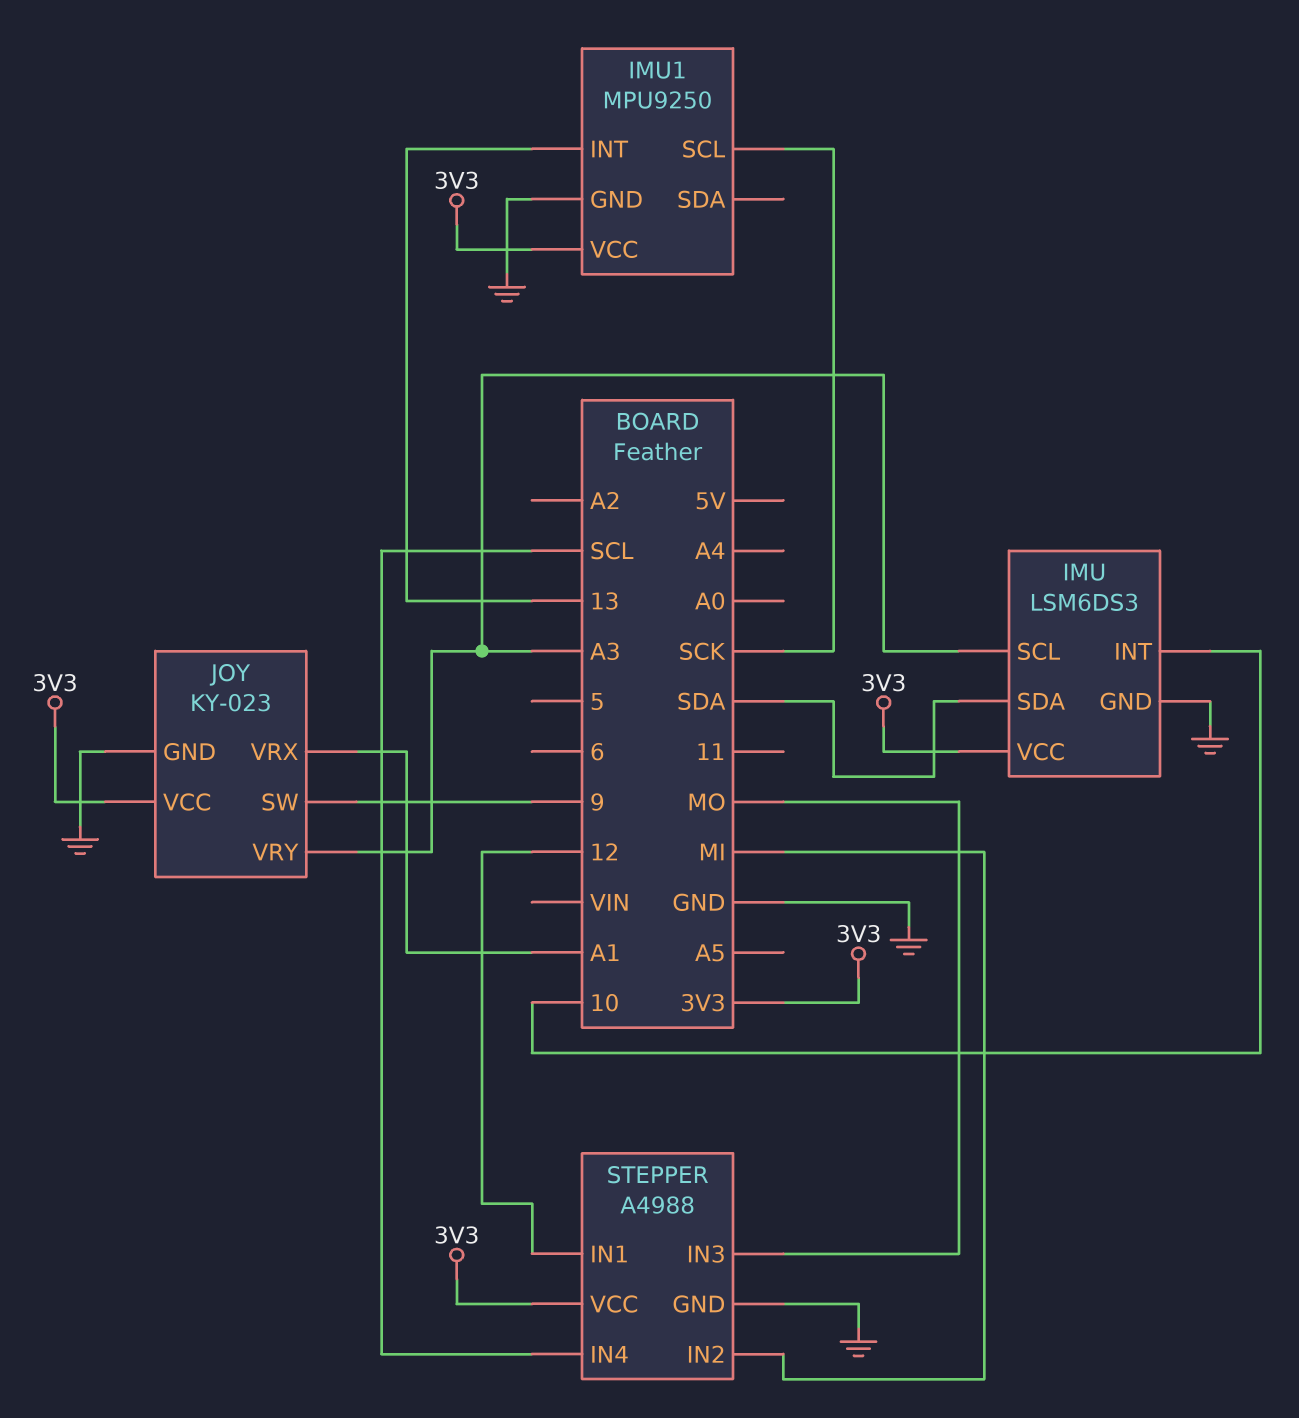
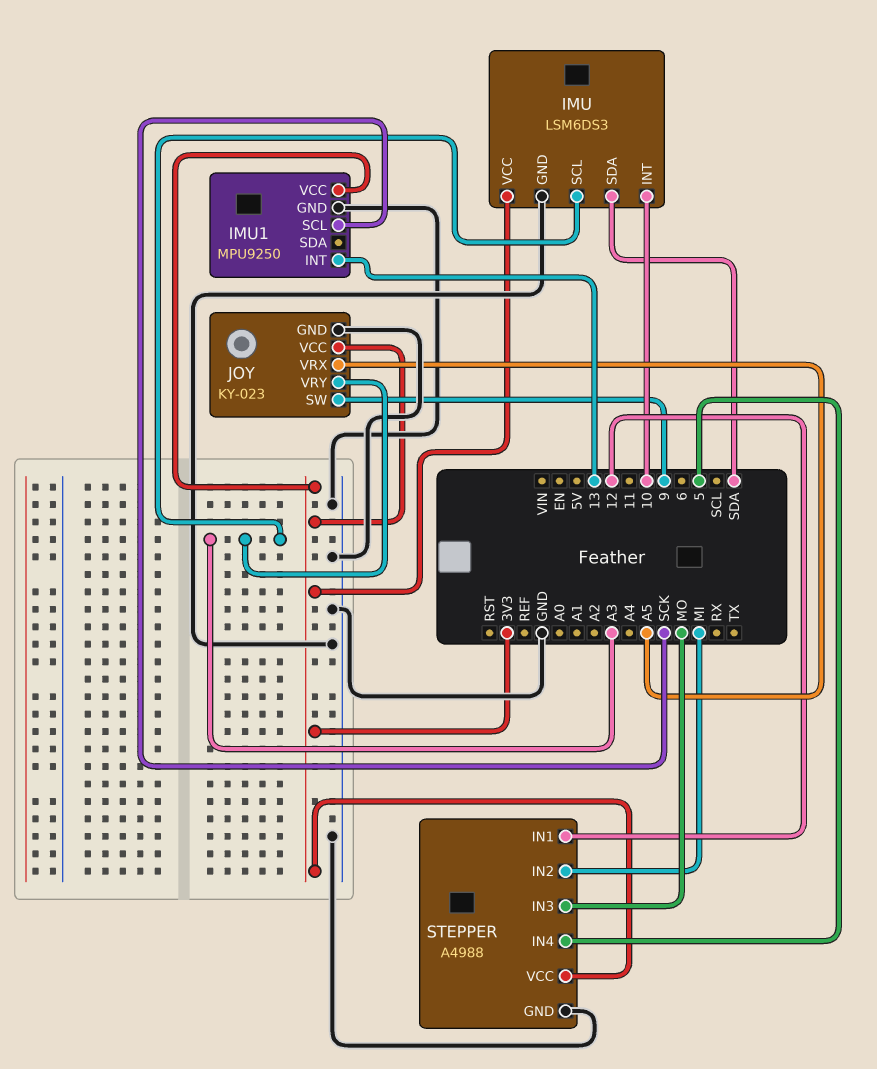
JOY pin VRX: A1 -> A5
STEPPER pin IN4: SCL -> 5

